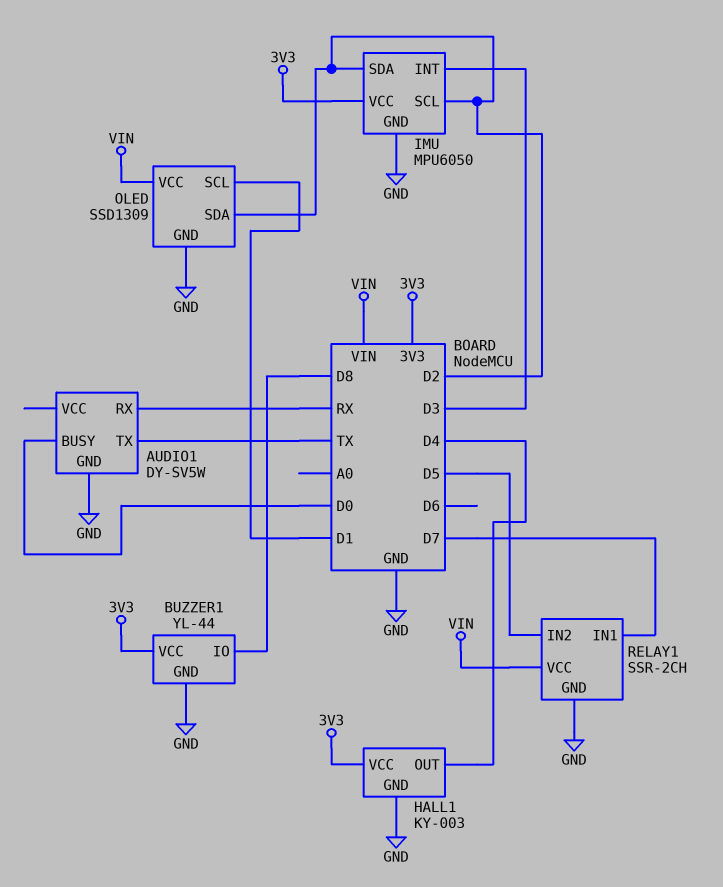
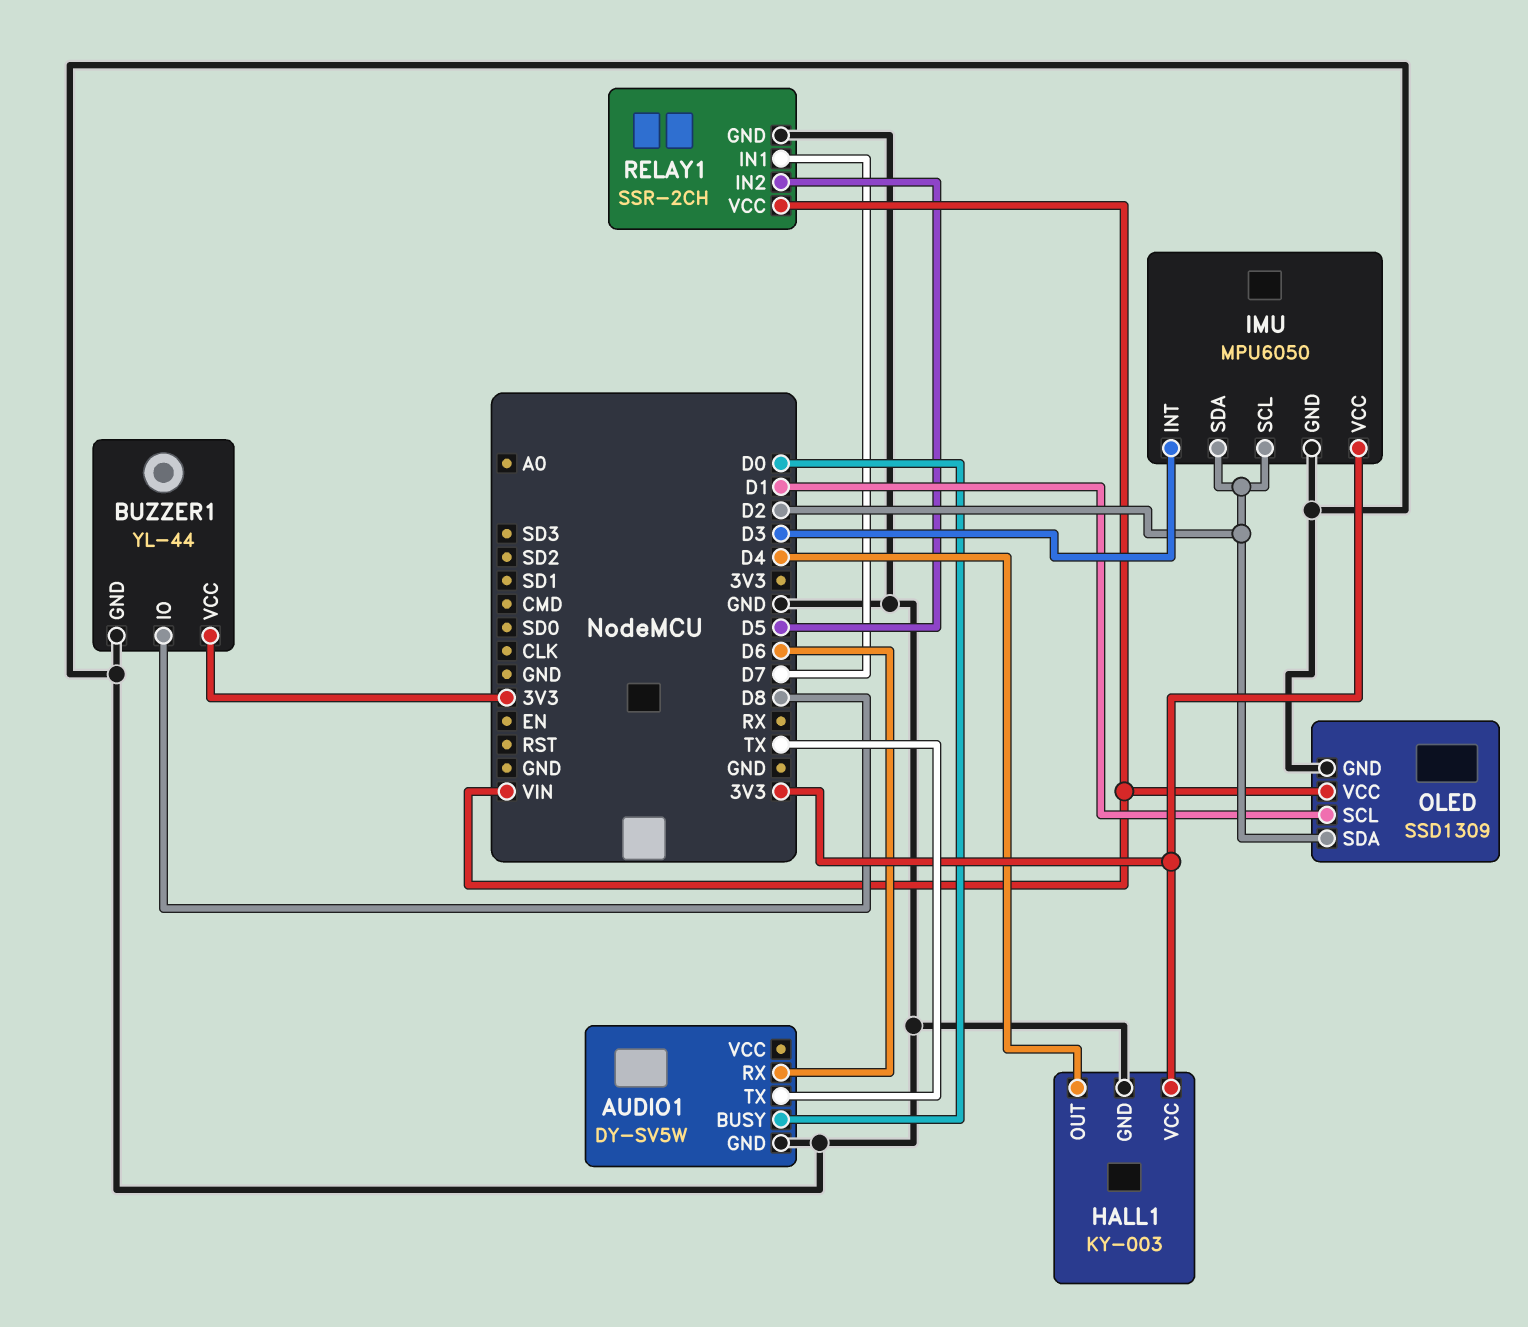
AUDIO1 pin RX: RX -> D6

